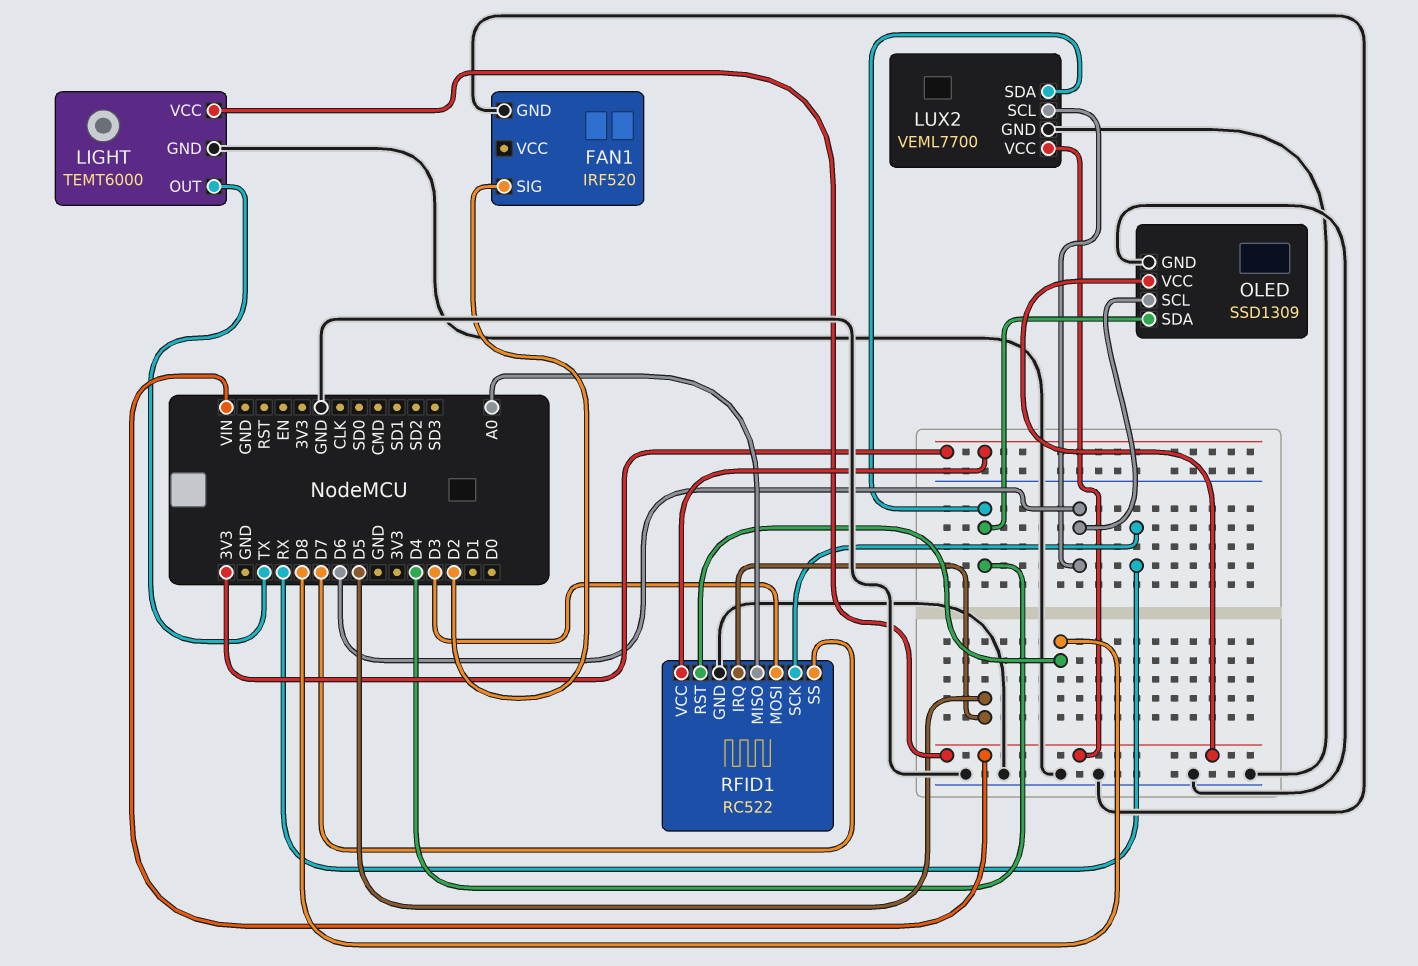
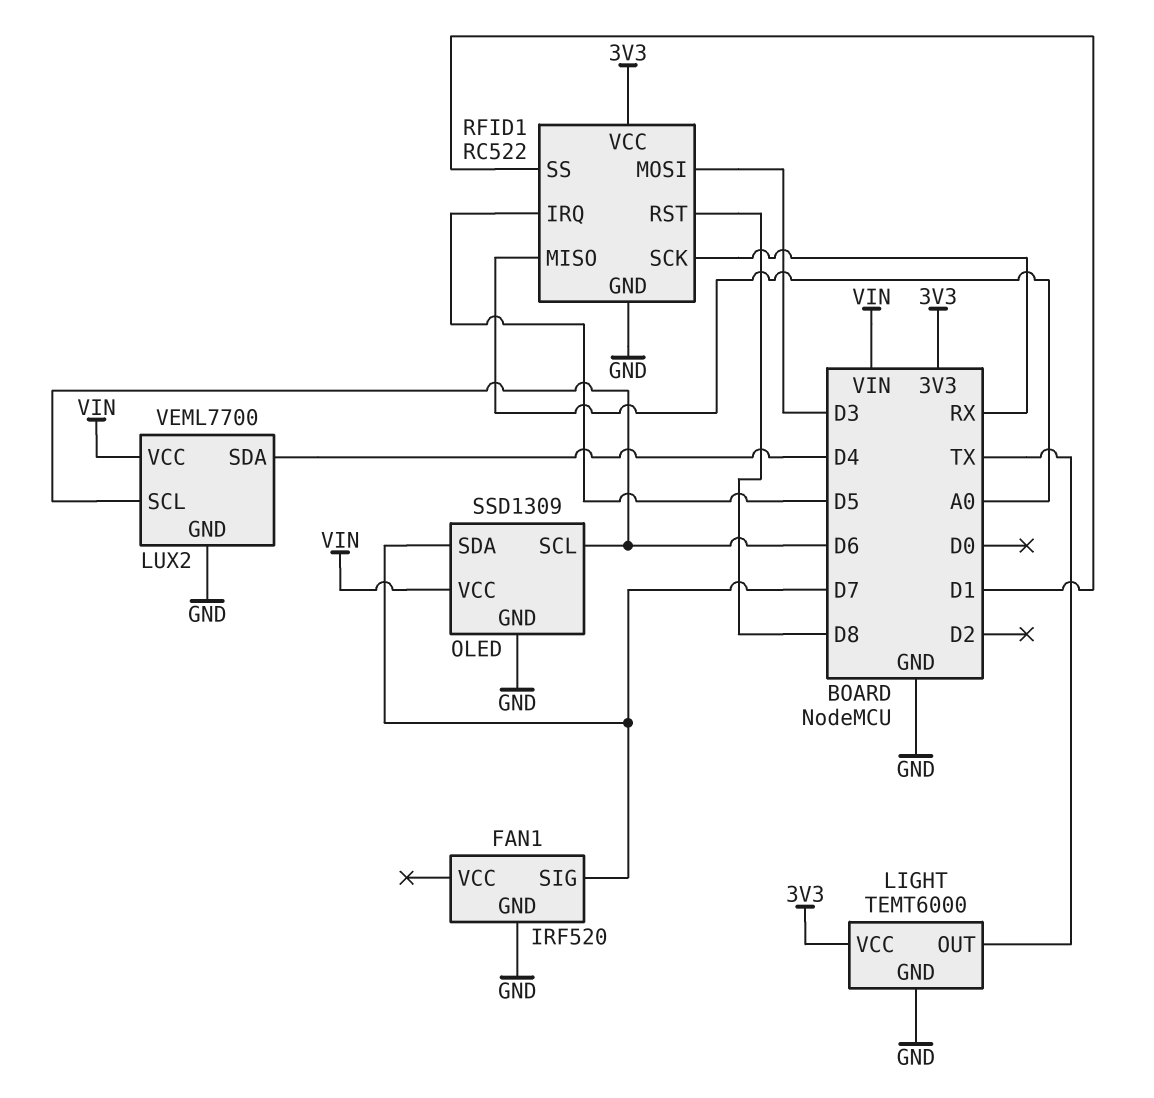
FAN1 pin SIG: D2 -> D7
LIGHT pin VCC: VIN -> 3V3
OLED pin SDA: D4 -> D7
RFID1 pin SS: D7 -> D1

